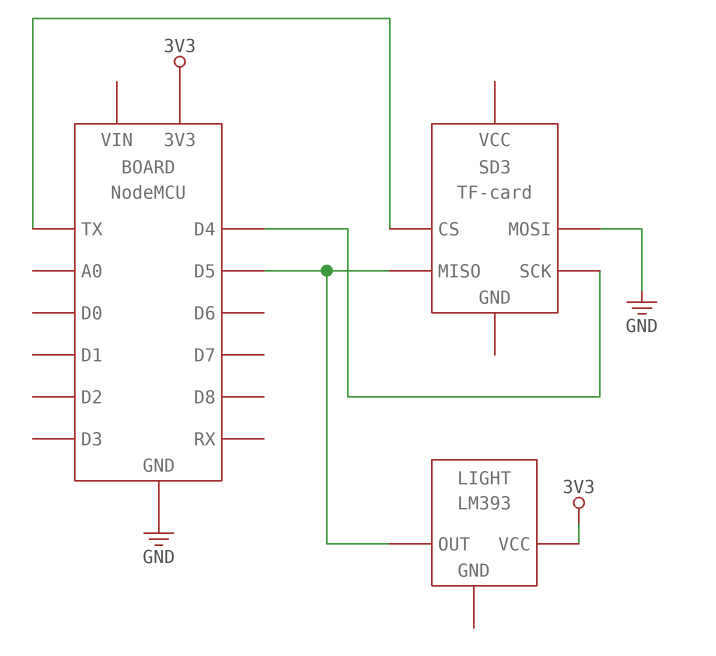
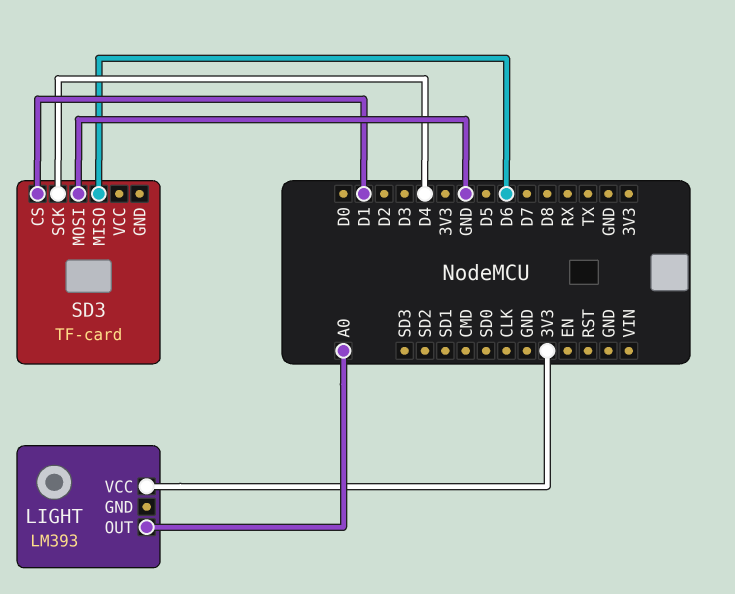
LIGHT pin OUT: D5 -> A0
SD3 pin CS: TX -> D1
SD3 pin MISO: D5 -> D6

